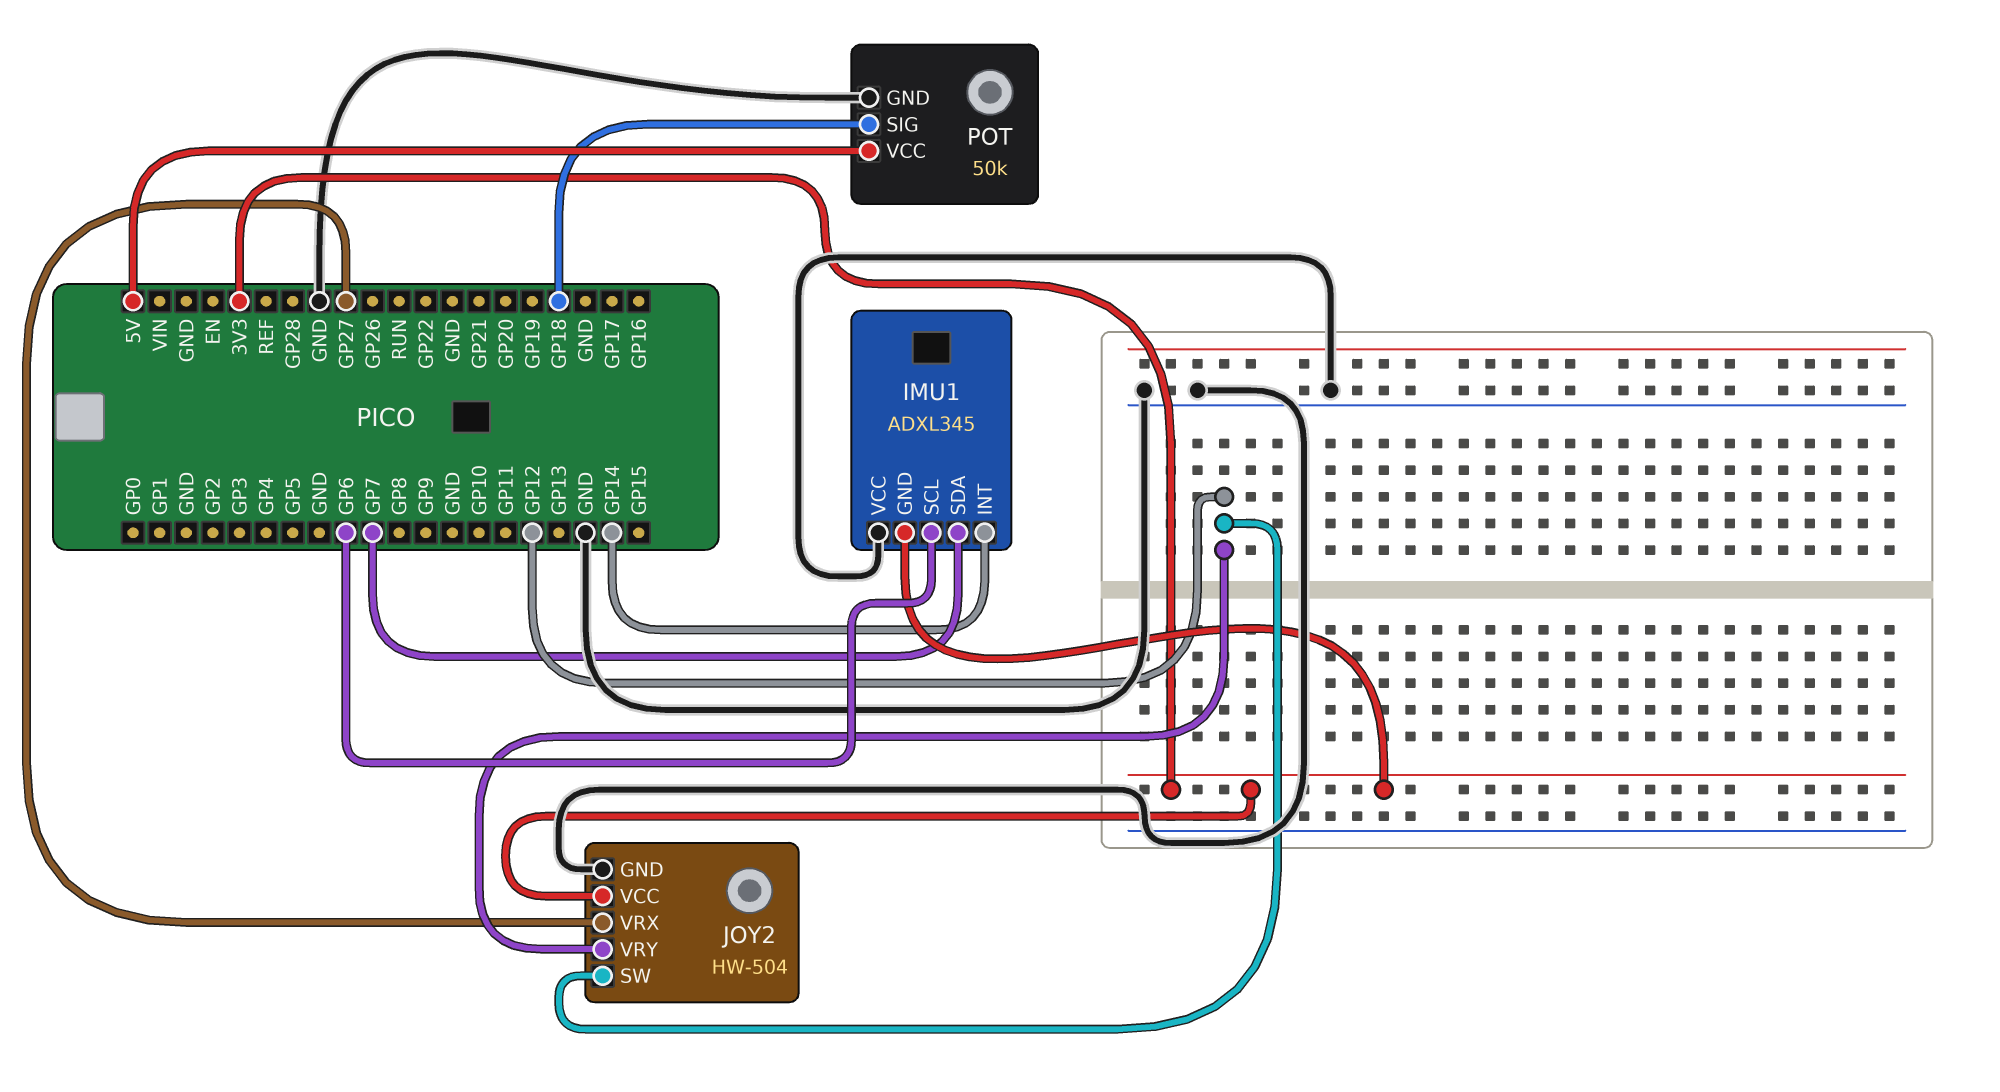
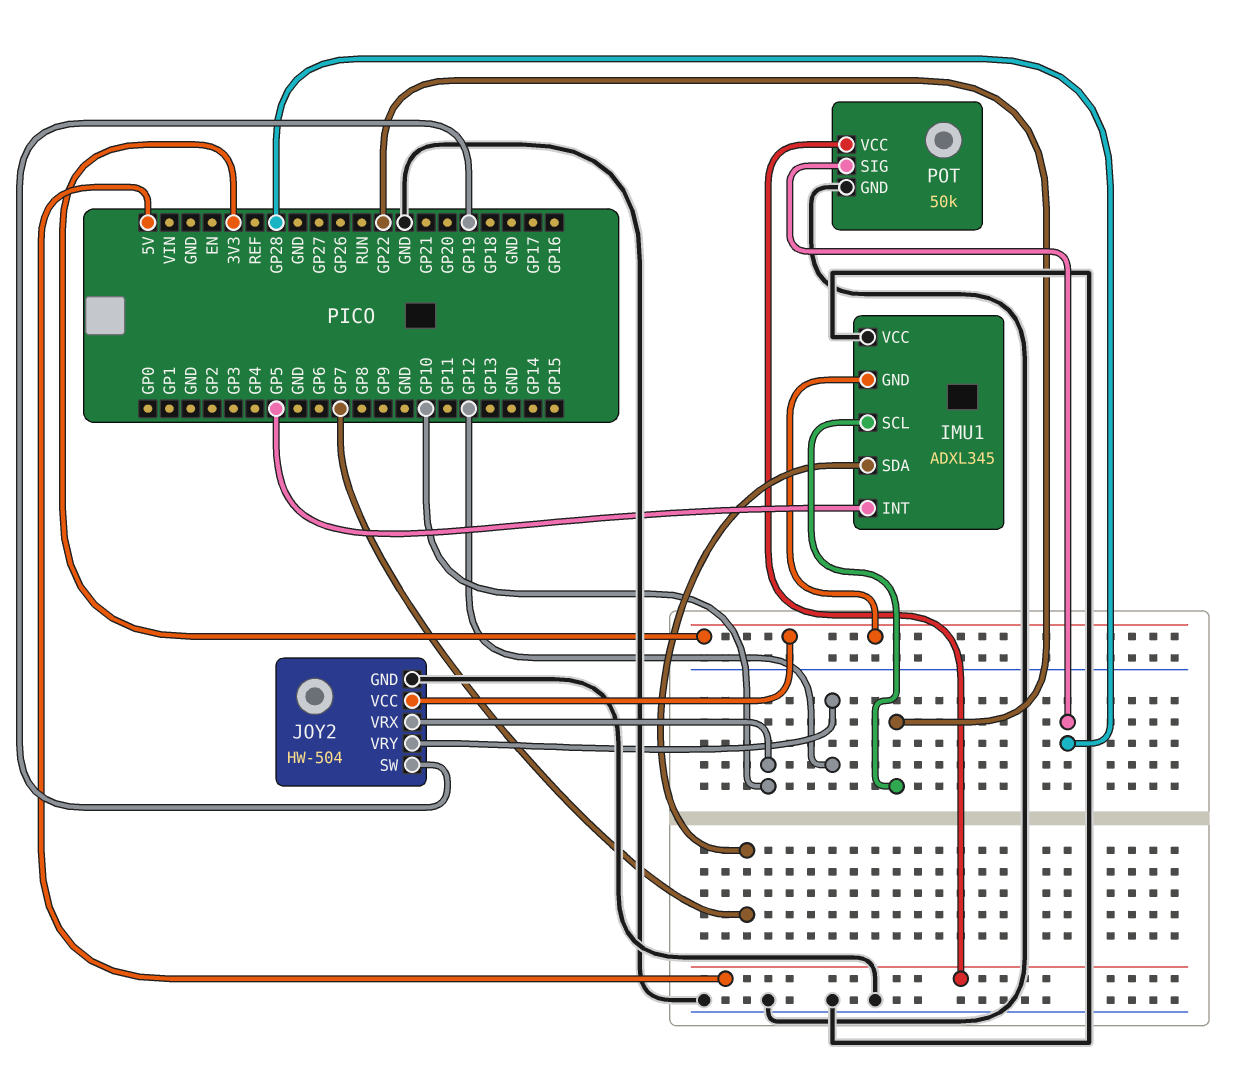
IMU1 pin INT: GP14 -> GP5
IMU1 pin SCL: GP6 -> GP22
JOY2 pin SW: GP12 -> GP19
JOY2 pin VRX: GP27 -> GP10
POT pin SIG: GP18 -> GP28

